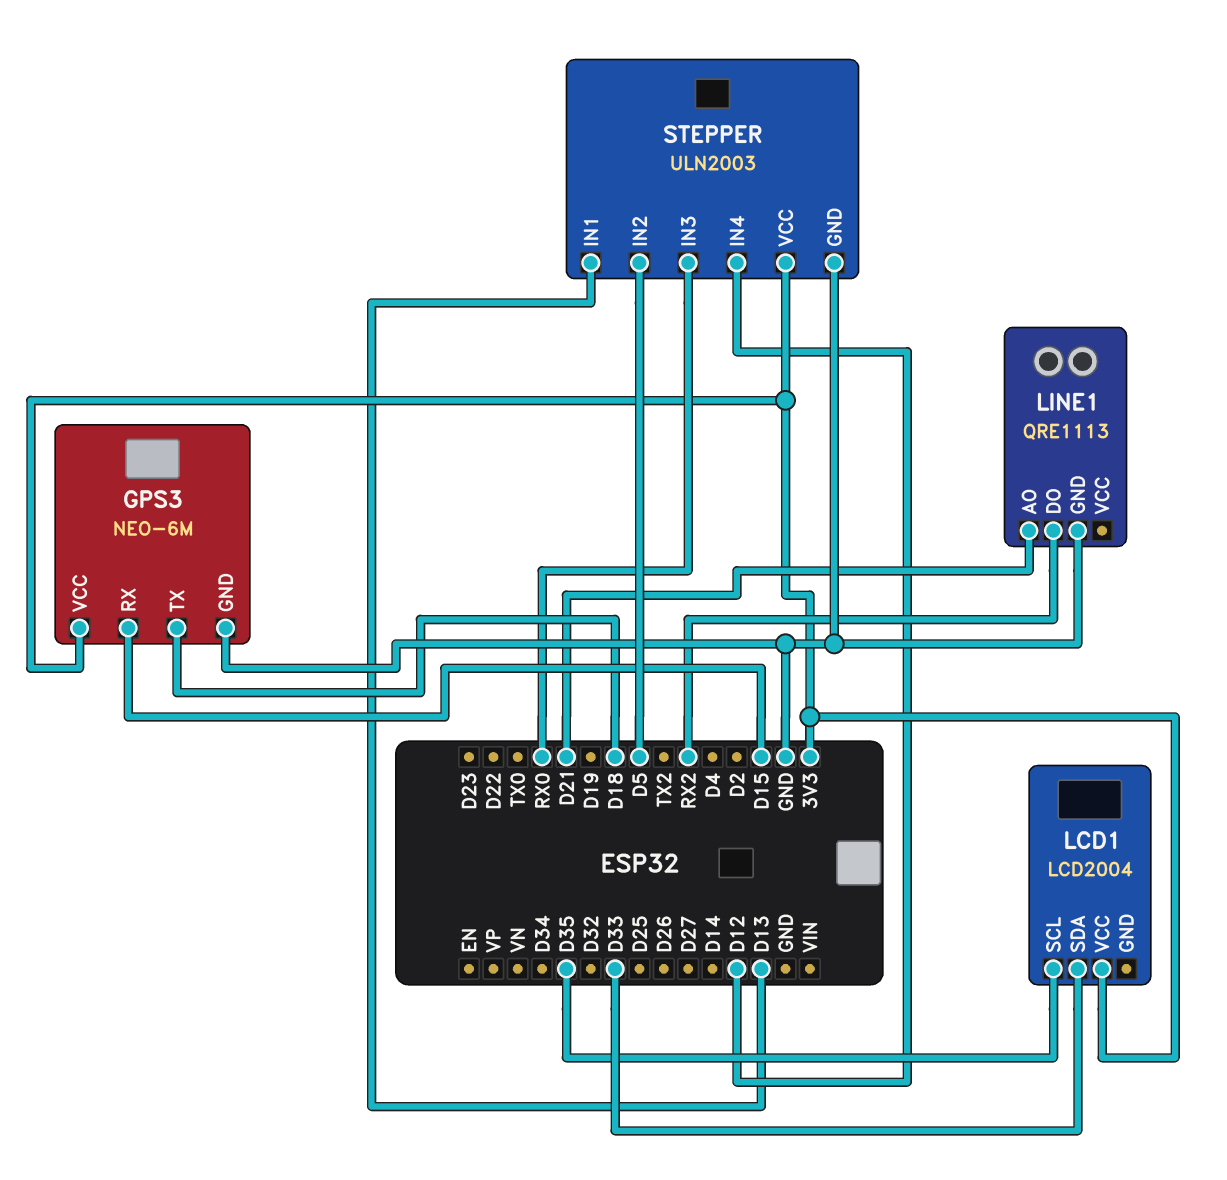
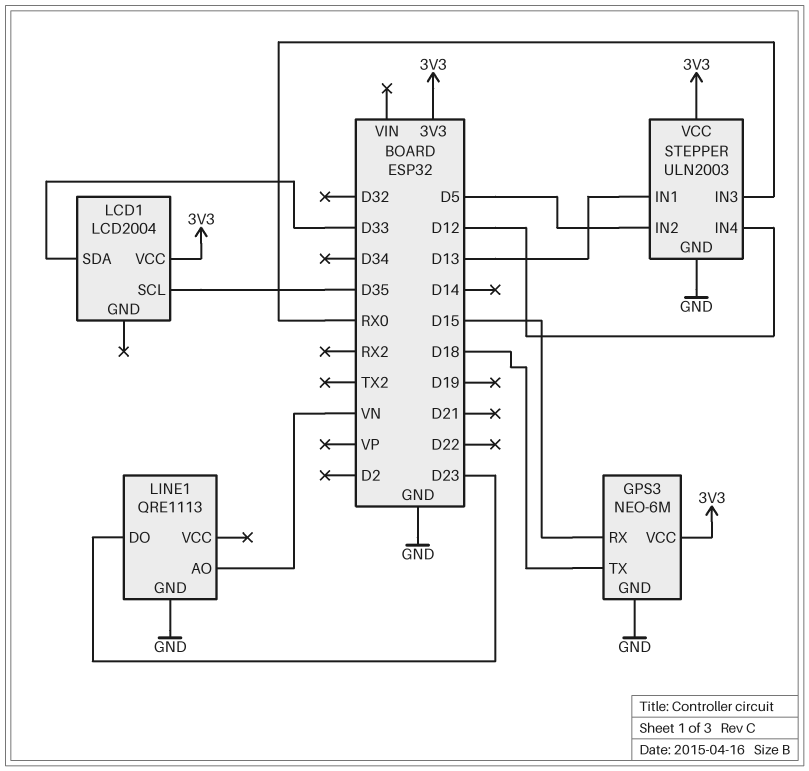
LINE1 pin AO: D21 -> VN
LINE1 pin DO: RX2 -> D23

